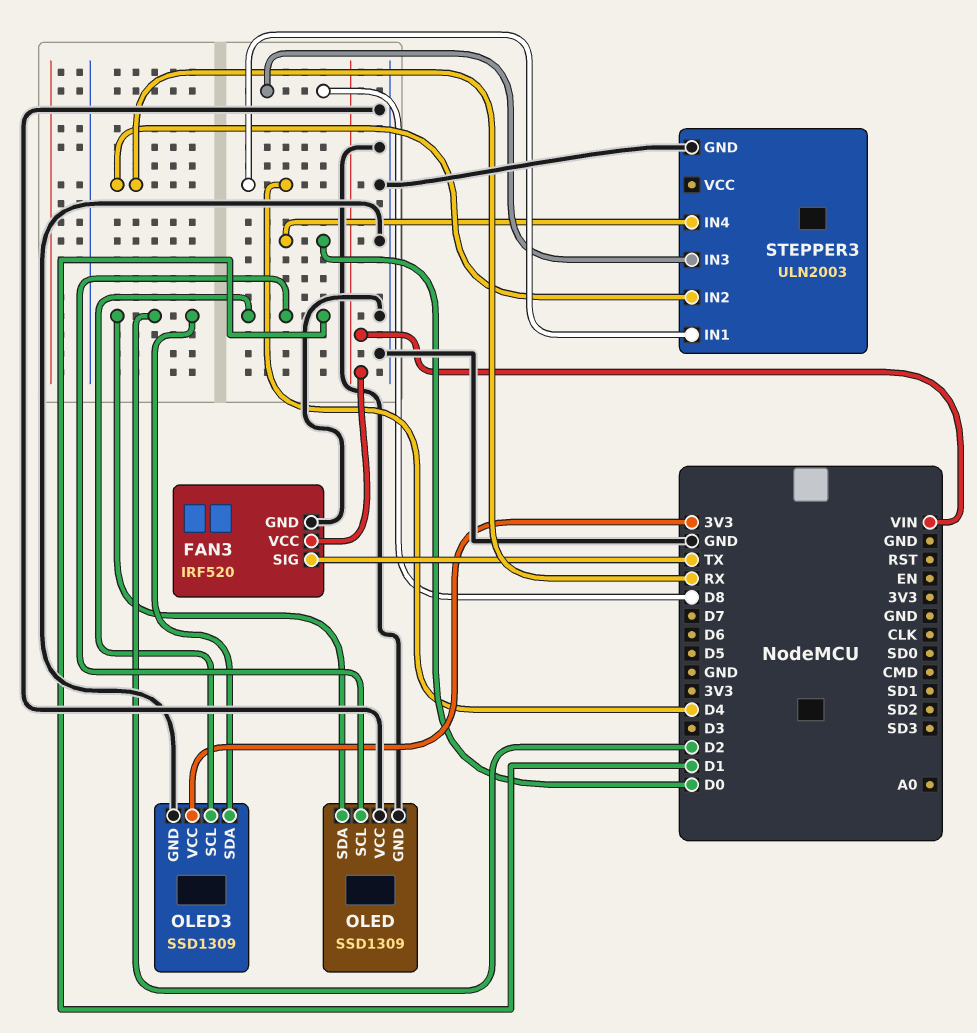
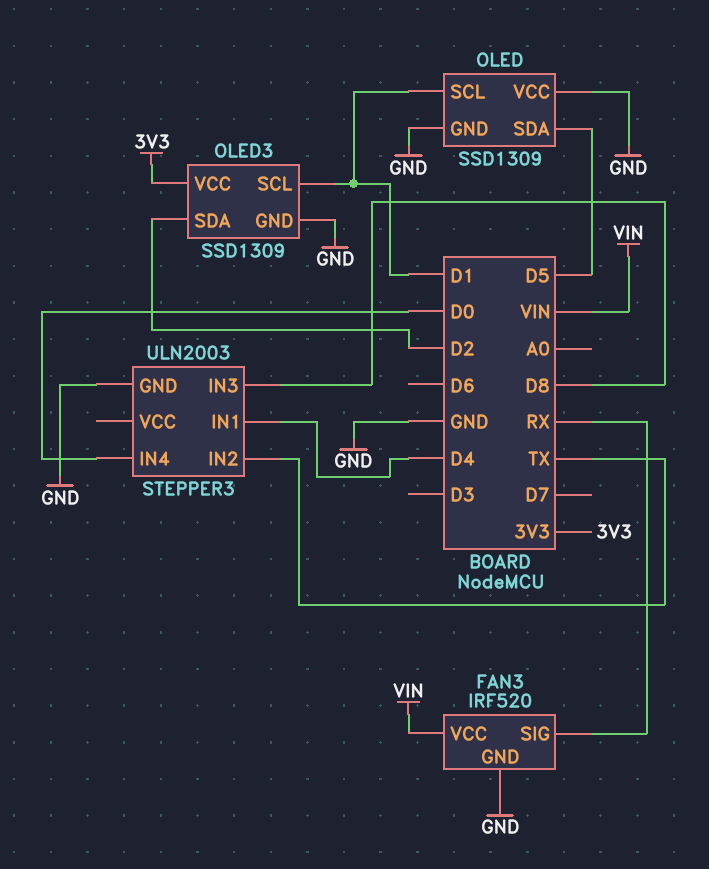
FAN3 pin SIG: TX -> RX
OLED pin SDA: D2 -> D5
STEPPER3 pin IN2: RX -> TX

